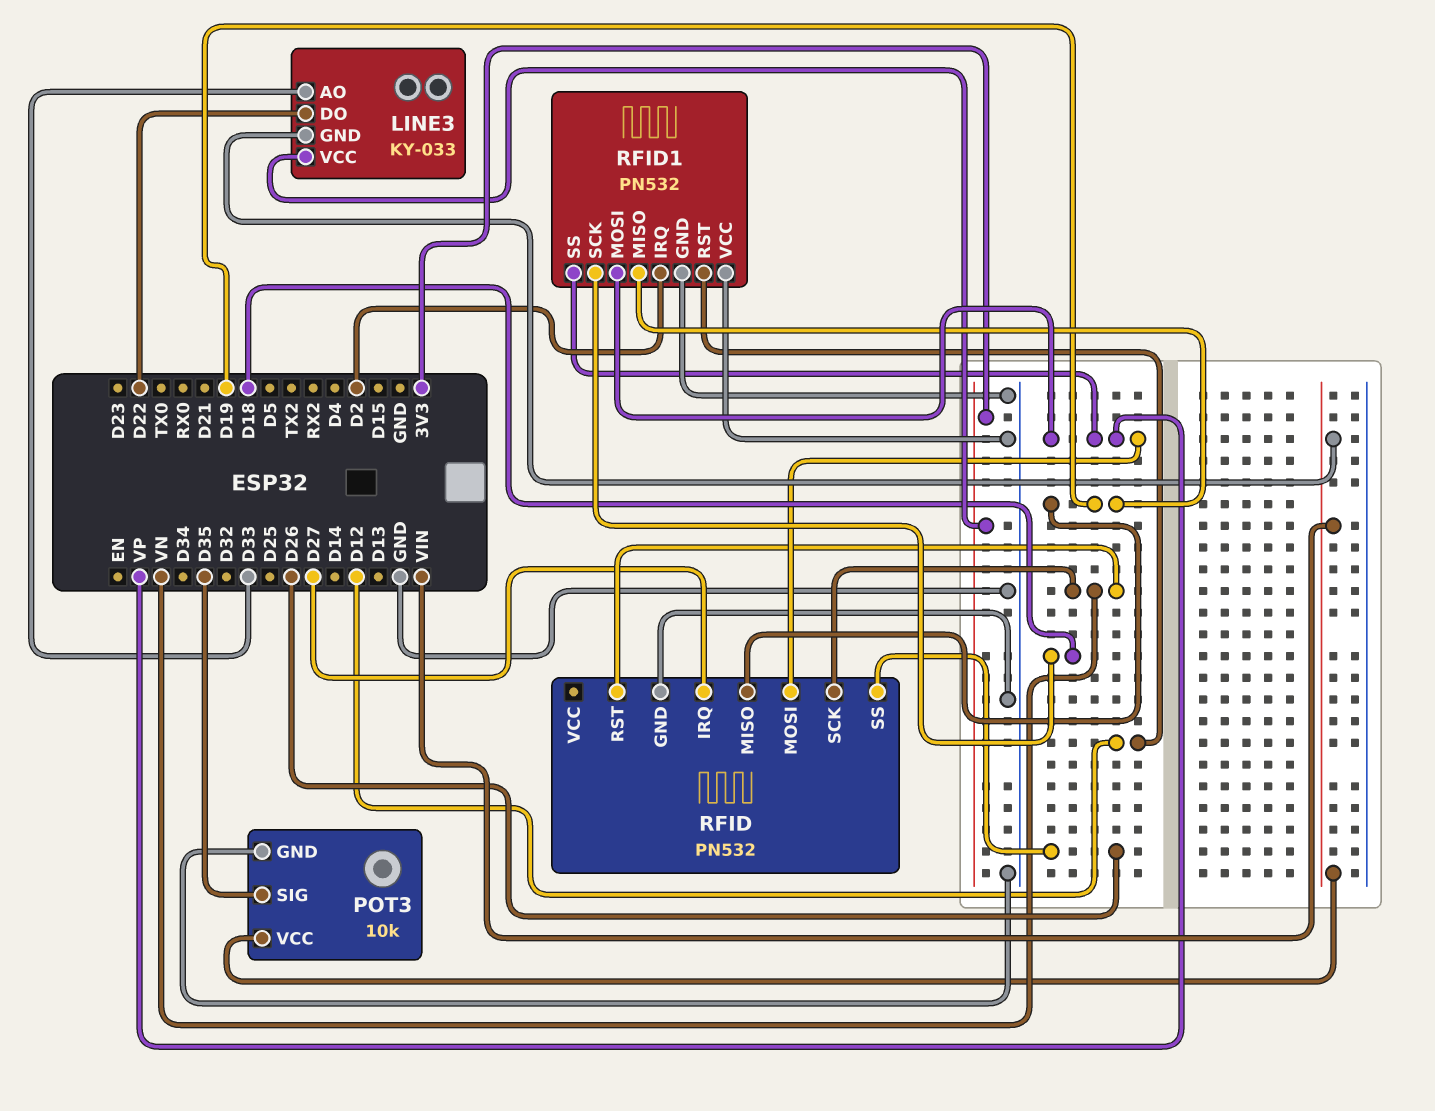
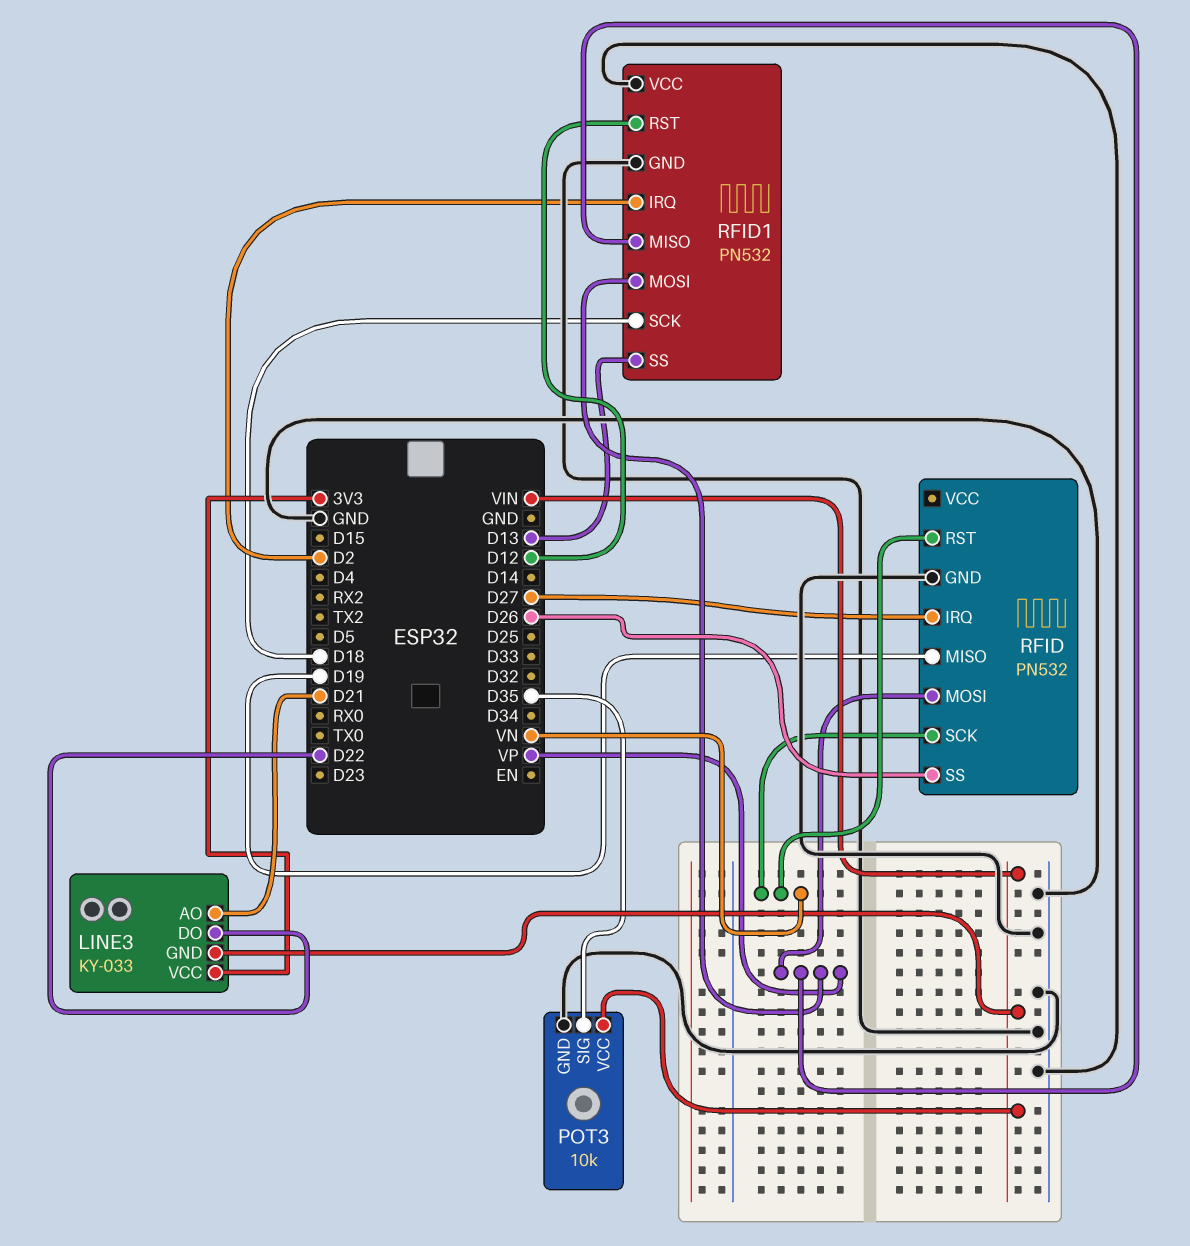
LINE3 pin AO: D33 -> D21
RFID1 pin MISO: D19 -> VP
RFID1 pin SS: VP -> D13

